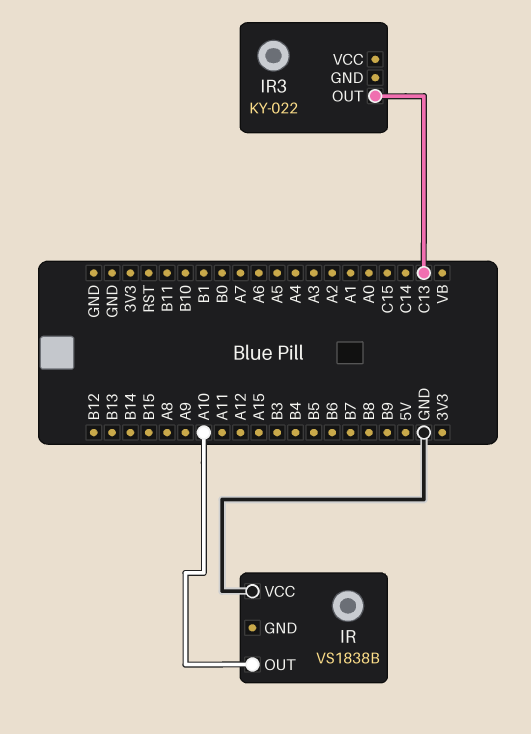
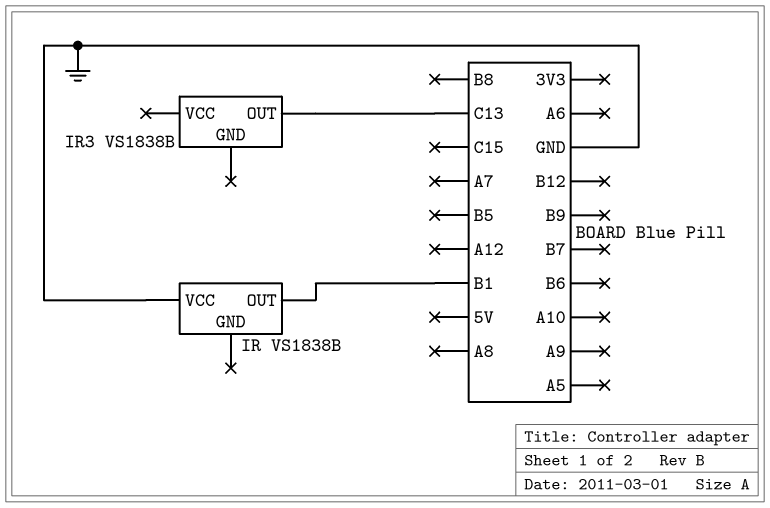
IR pin OUT: A10 -> B1
IR3: KY-022 -> VS1838B

